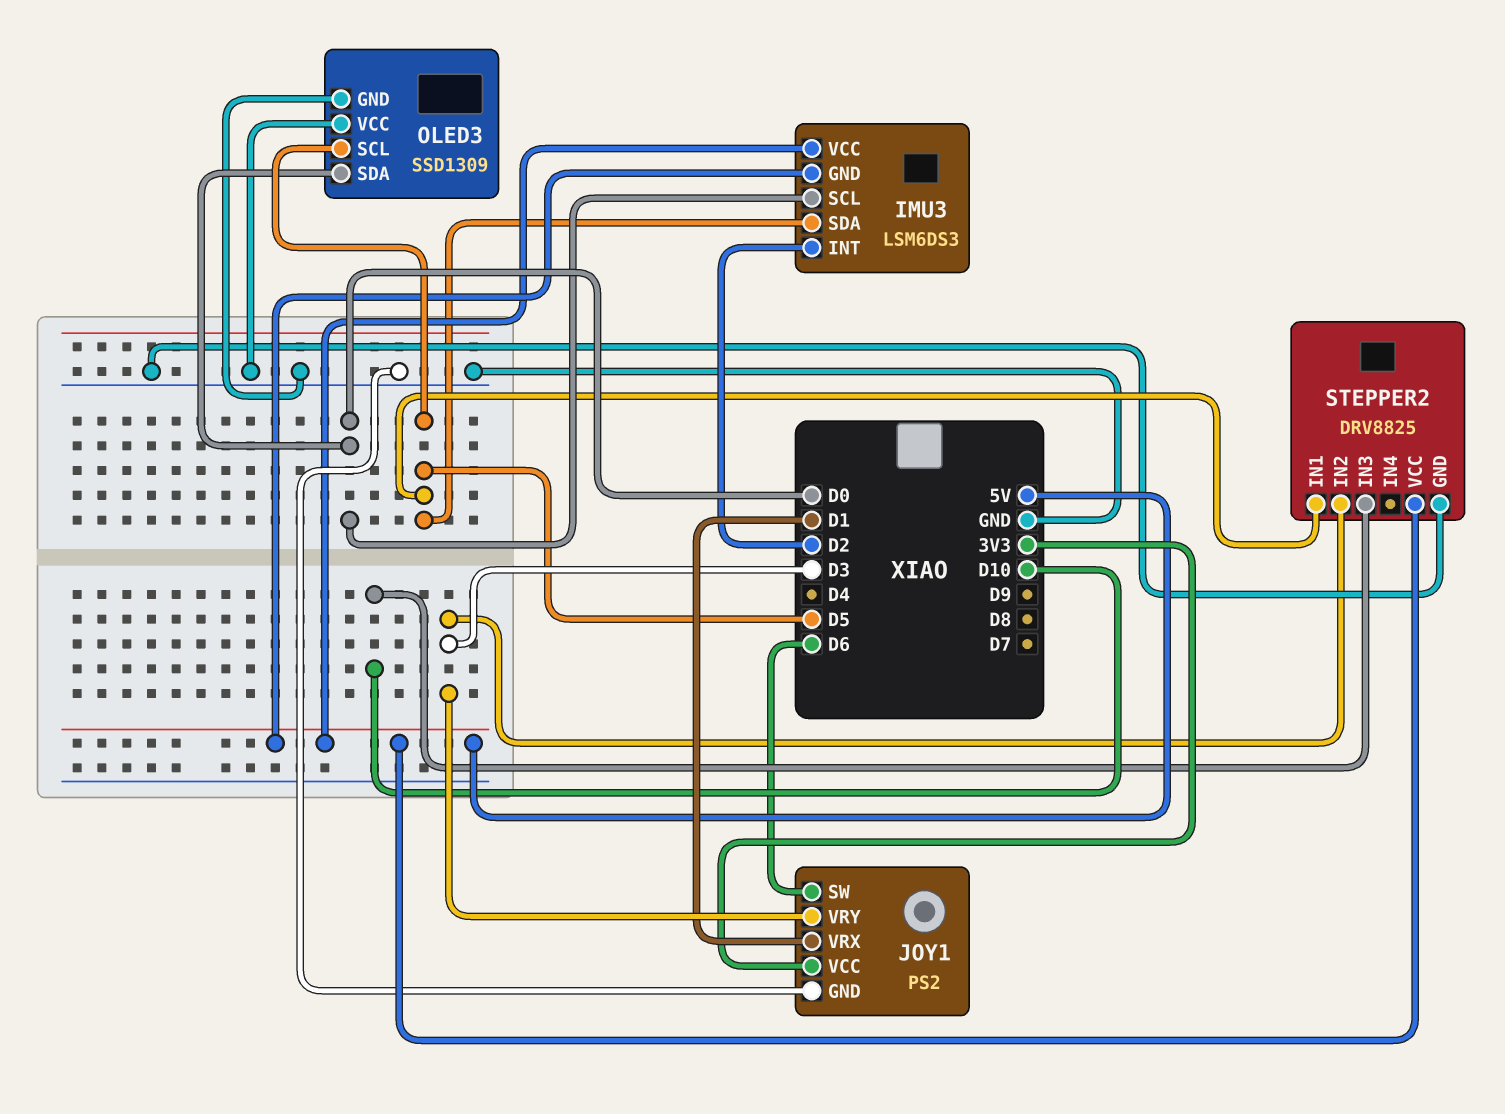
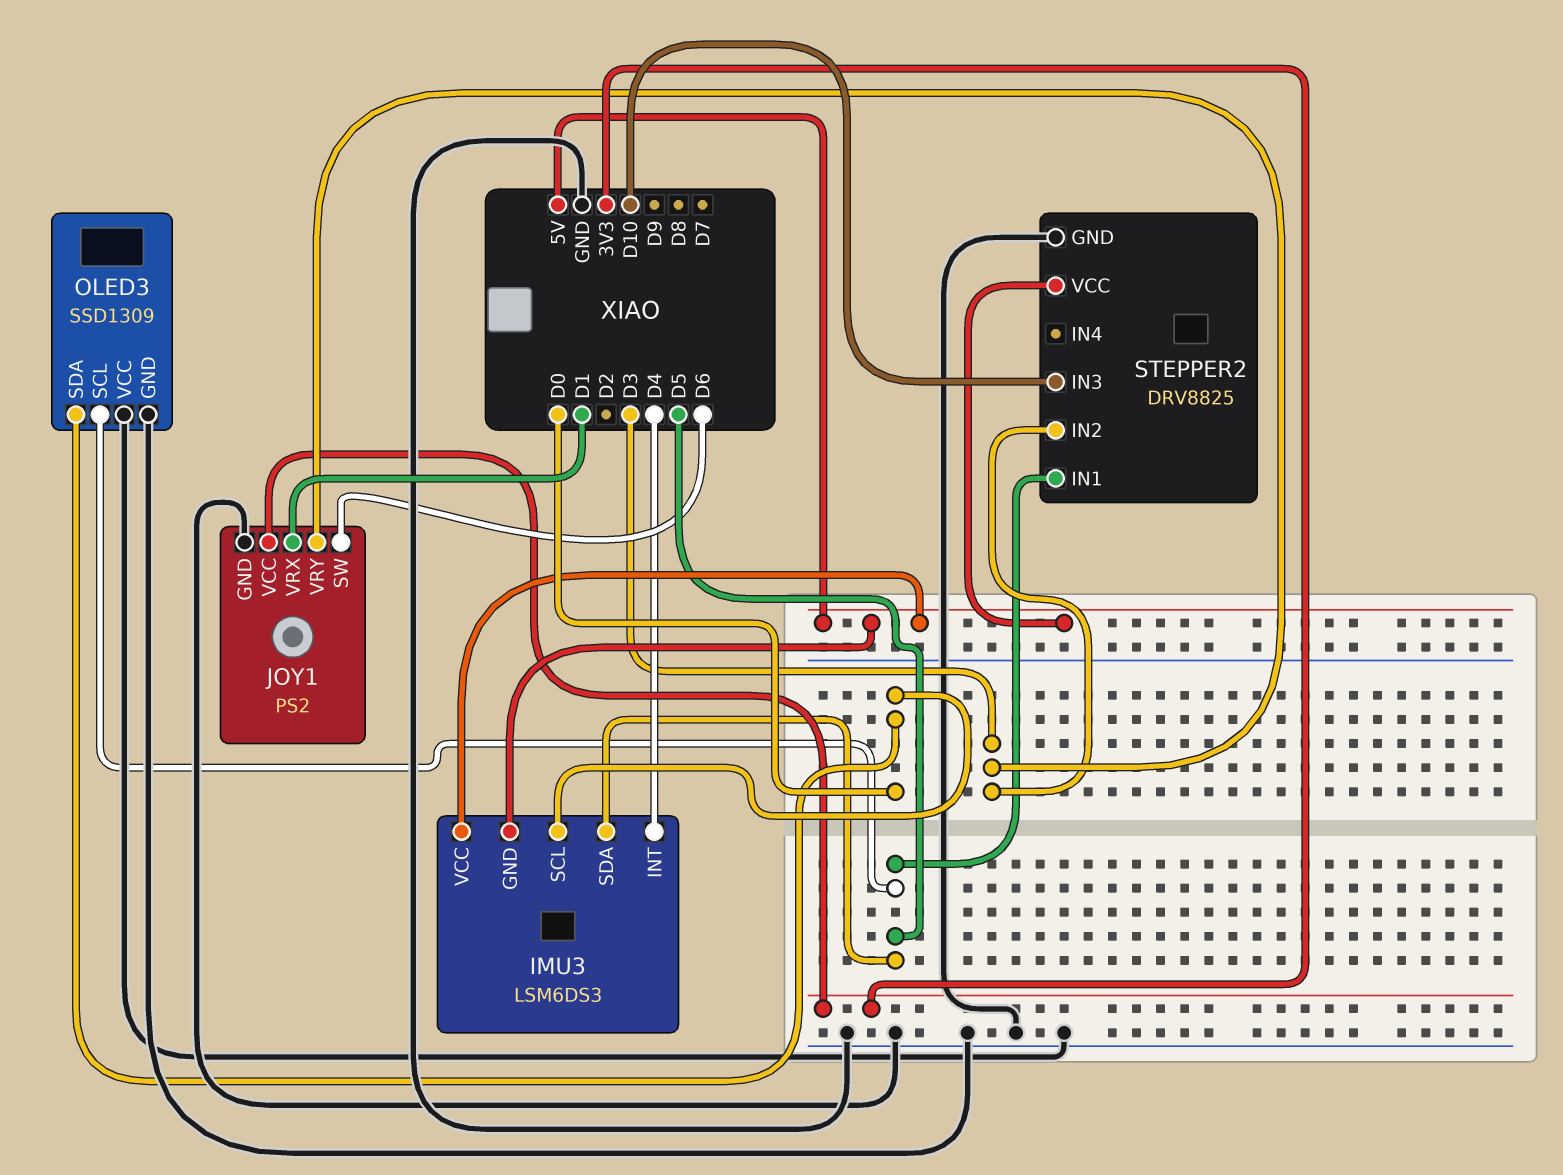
IMU3 pin INT: D2 -> D4

